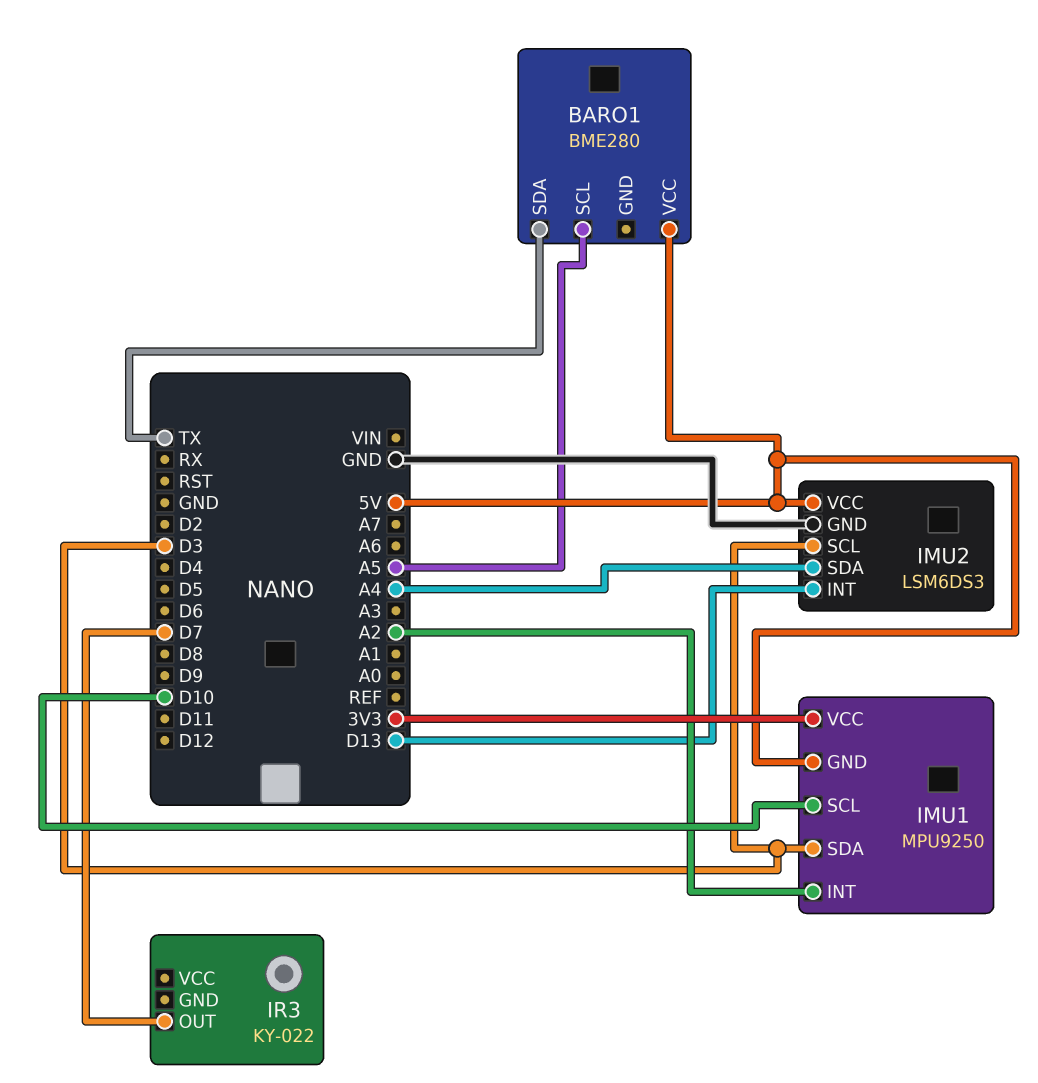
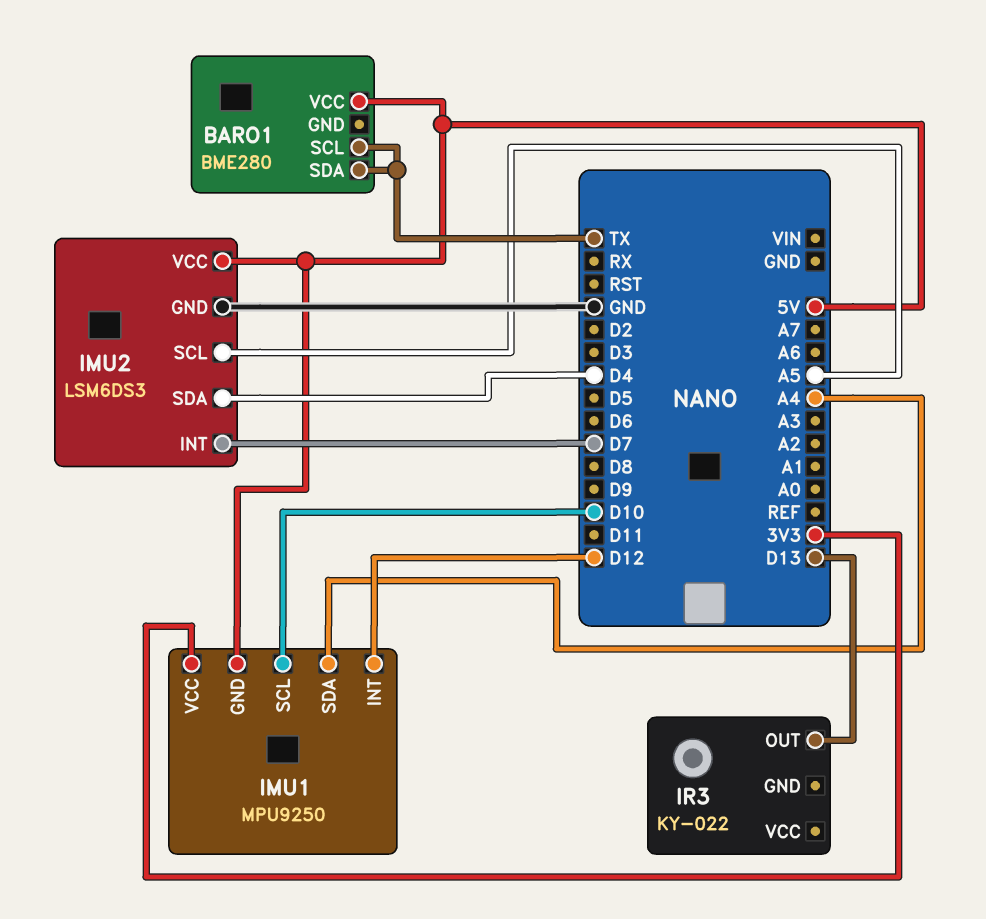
BARO1 pin SCL: A5 -> TX
IMU1 pin INT: A2 -> D12
IMU1 pin SDA: D3 -> A4
IMU2 pin INT: D13 -> D7
IMU2 pin SCL: D3 -> A5
IMU2 pin SDA: A4 -> D4
IR3 pin OUT: D7 -> D13

